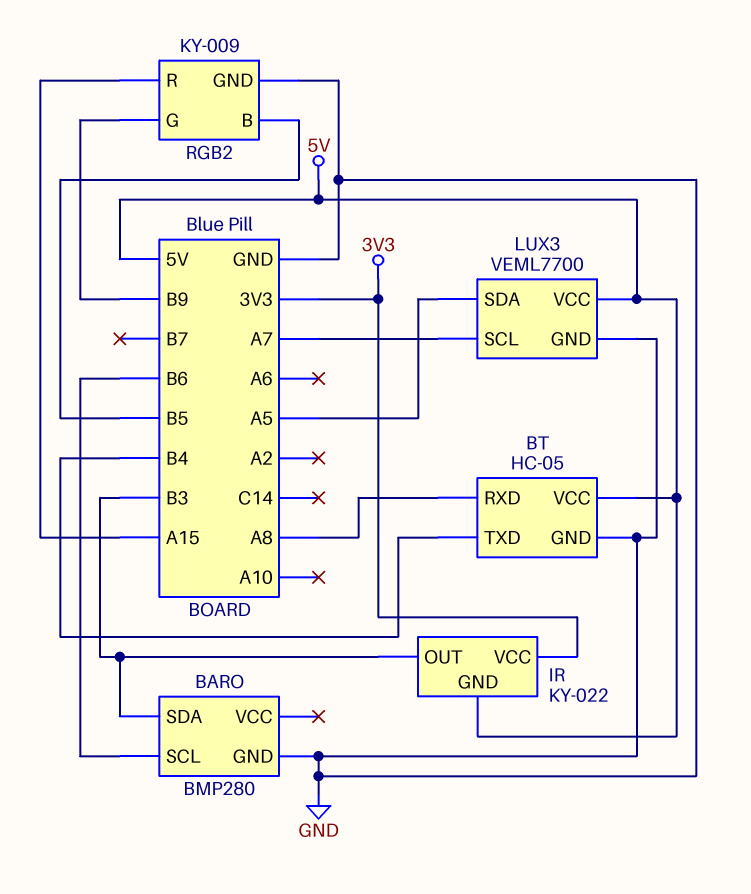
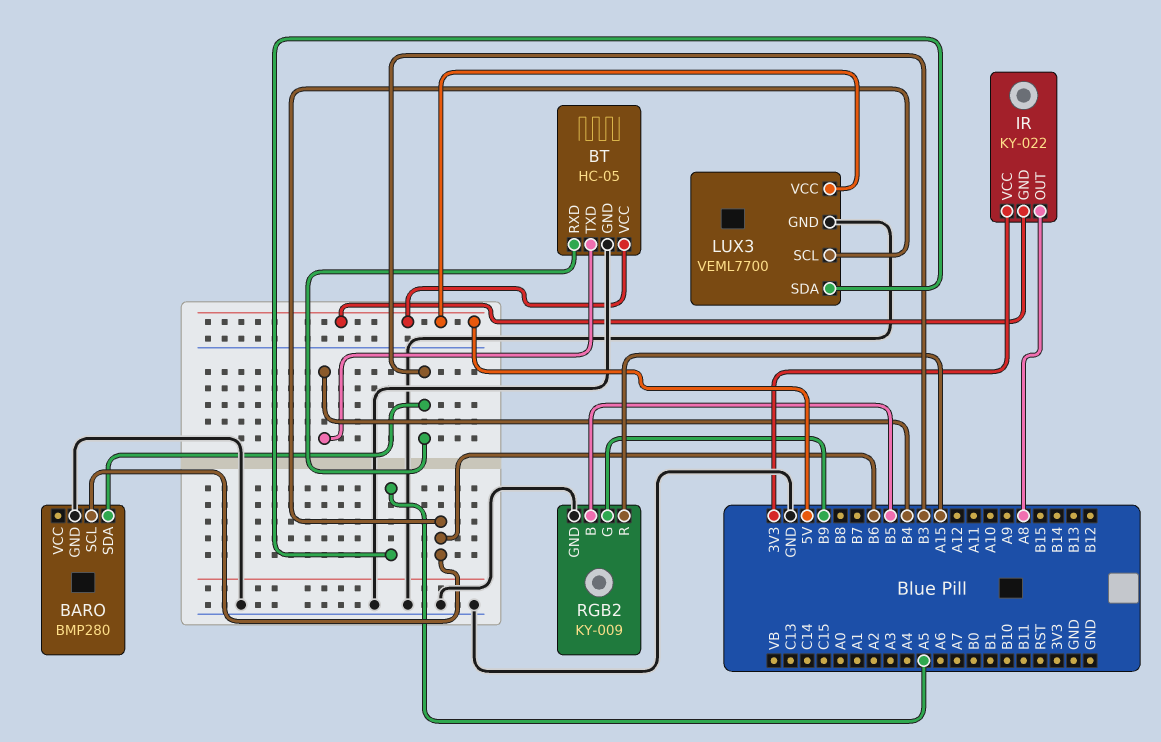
BT pin RXD: A8 -> B3
IR pin OUT: B3 -> A8
LUX3 pin SCL: A7 -> B6

